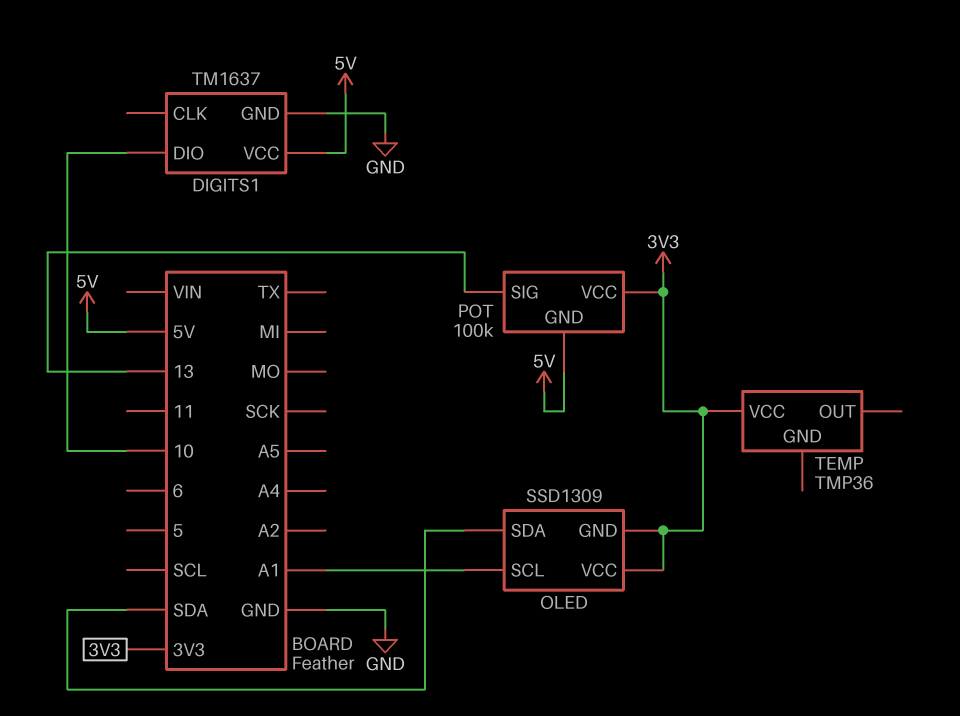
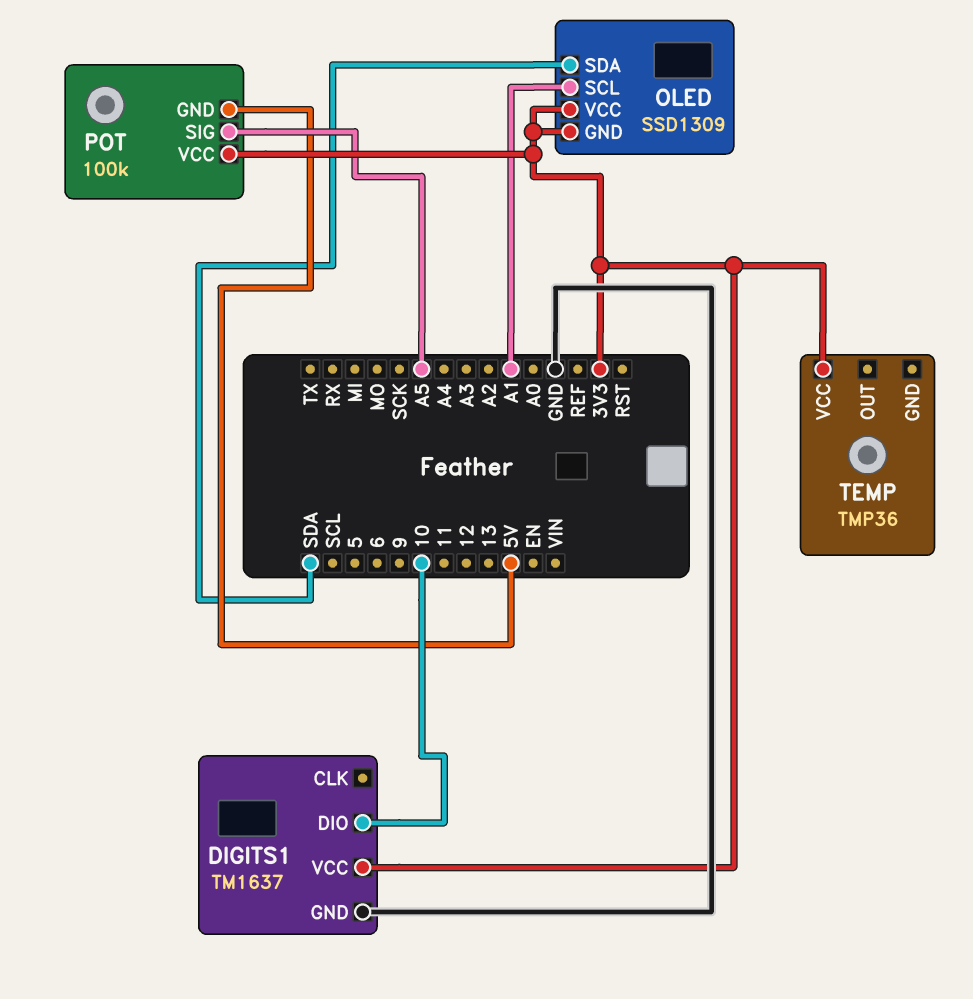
DIGITS1 pin VCC: 5V -> 3V3
POT pin SIG: 13 -> A5

